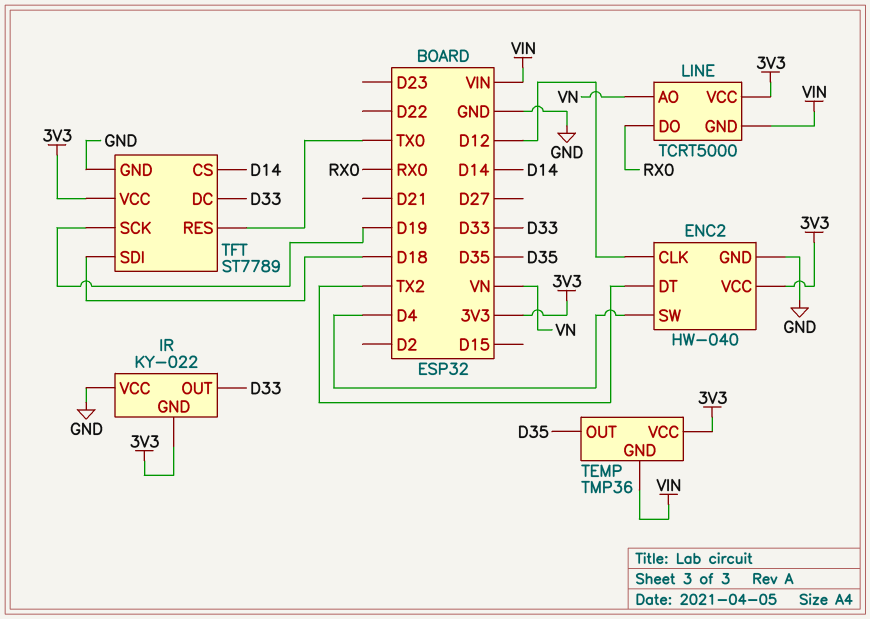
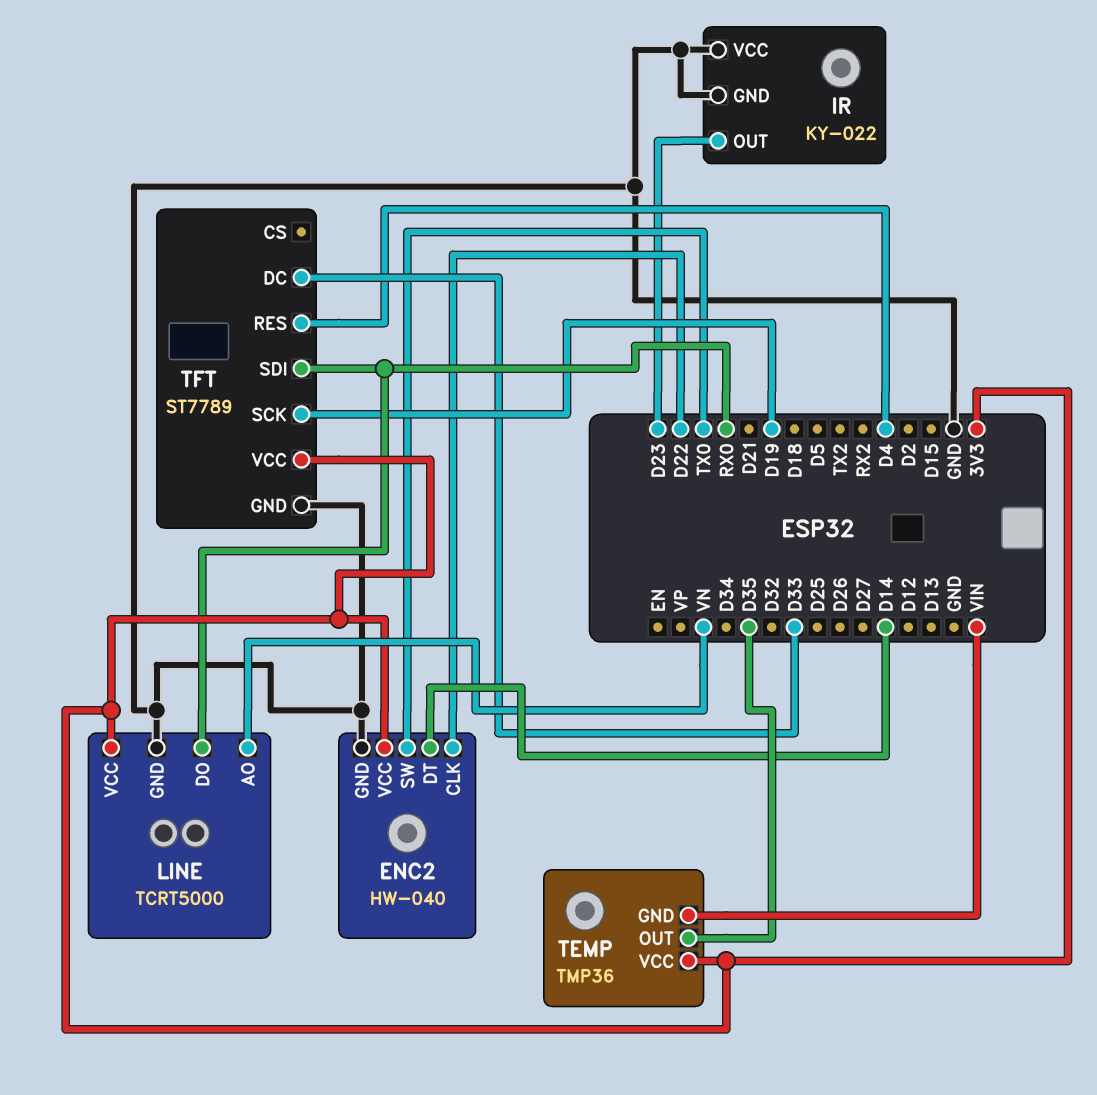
ENC2 pin CLK: D12 -> D22
ENC2 pin DT: TX2 -> D14
ENC2 pin SW: D4 -> TX0
IR pin GND: 3V3 -> GND
IR pin OUT: D33 -> D23
LINE pin GND: VIN -> GND
TFT pin CS: D14 -> none
TFT pin RES: TX0 -> D4
TFT pin SDI: D18 -> RX0

